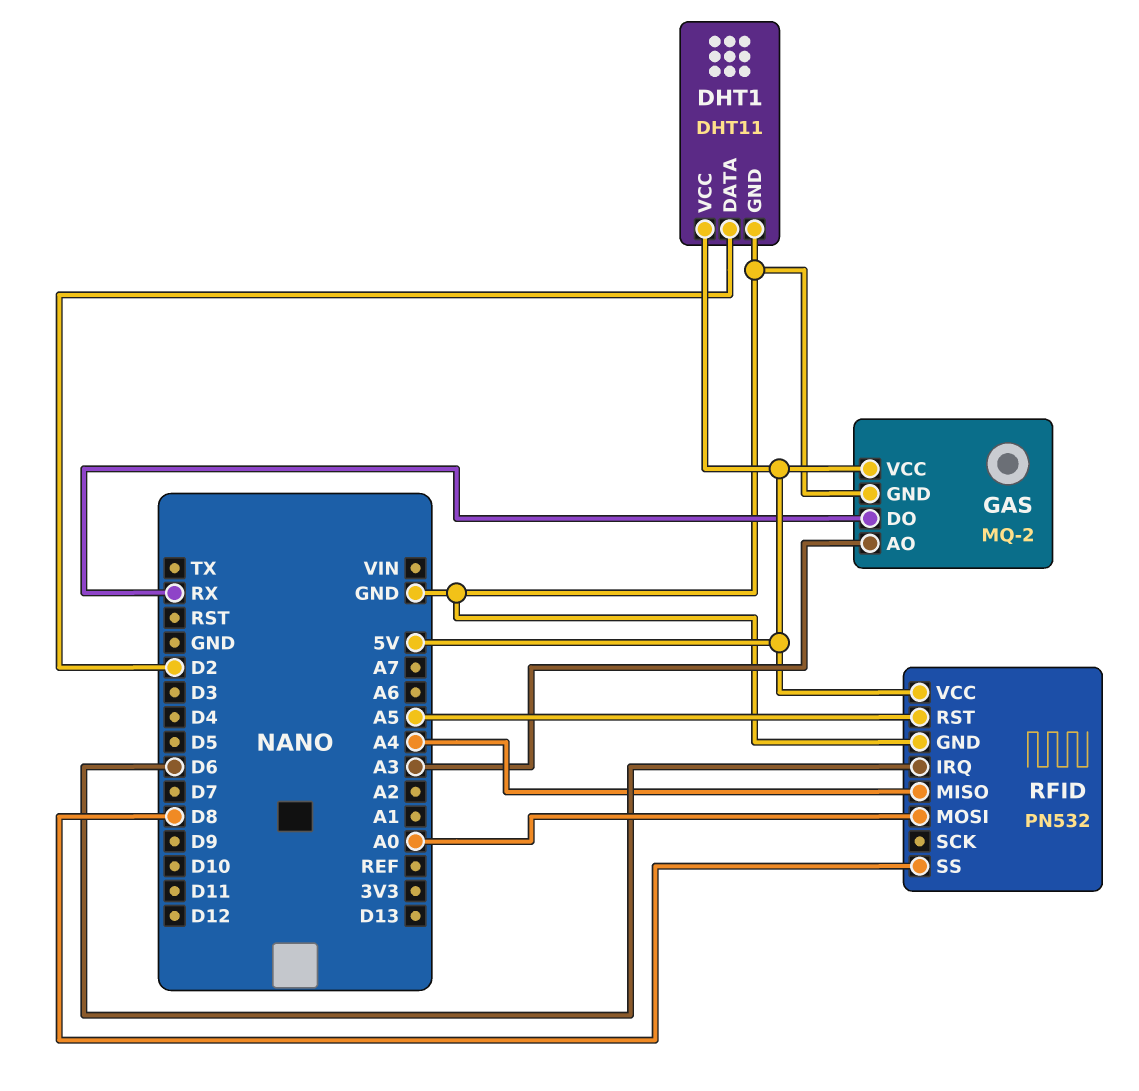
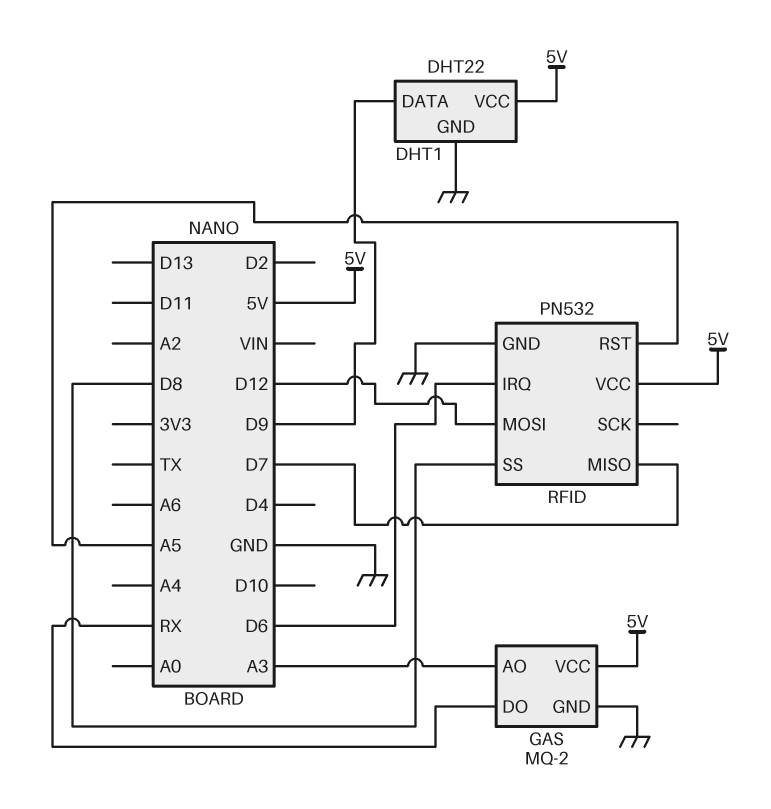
DHT1: DHT11 -> DHT22
DHT1 pin DATA: D2 -> D9
RFID pin MISO: A4 -> D7
RFID pin MOSI: A0 -> D12

